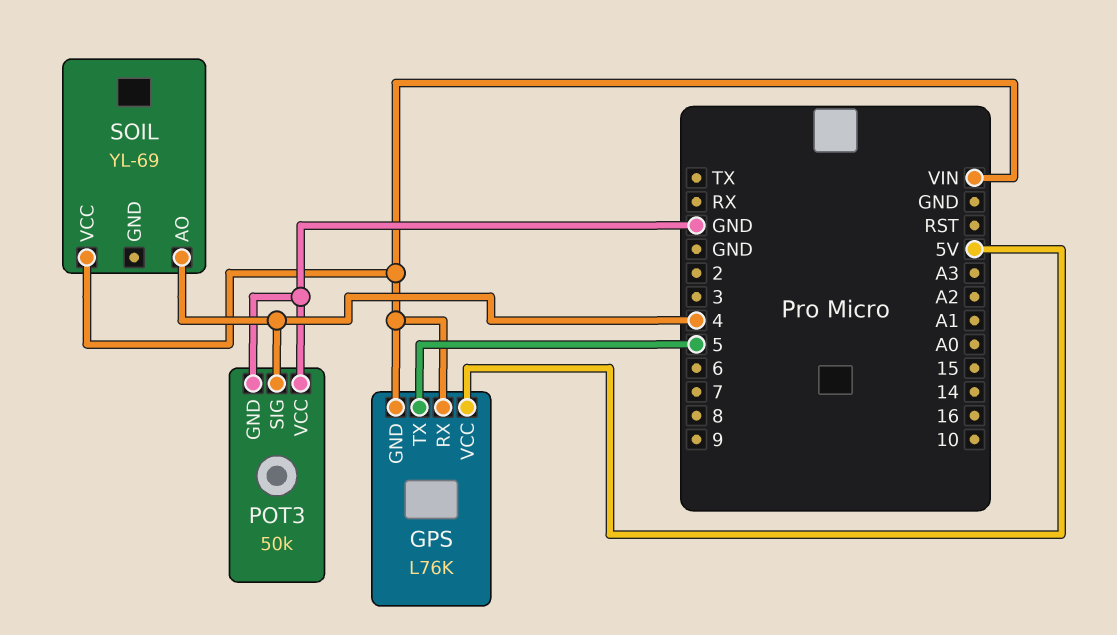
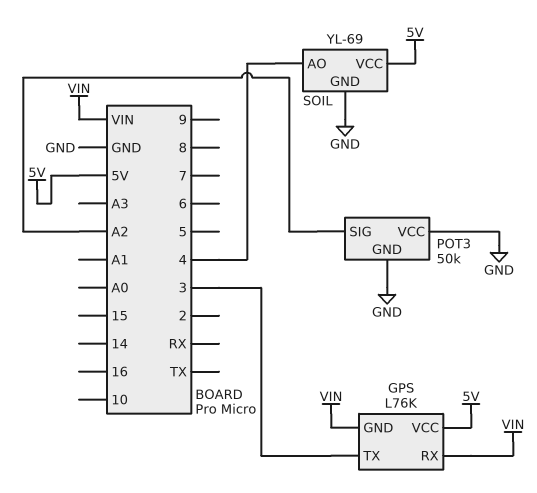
GPS pin TX: 5 -> 3
POT3 pin SIG: 4 -> A2
SOIL pin GND: none -> GND
SOIL pin VCC: VIN -> 5V

